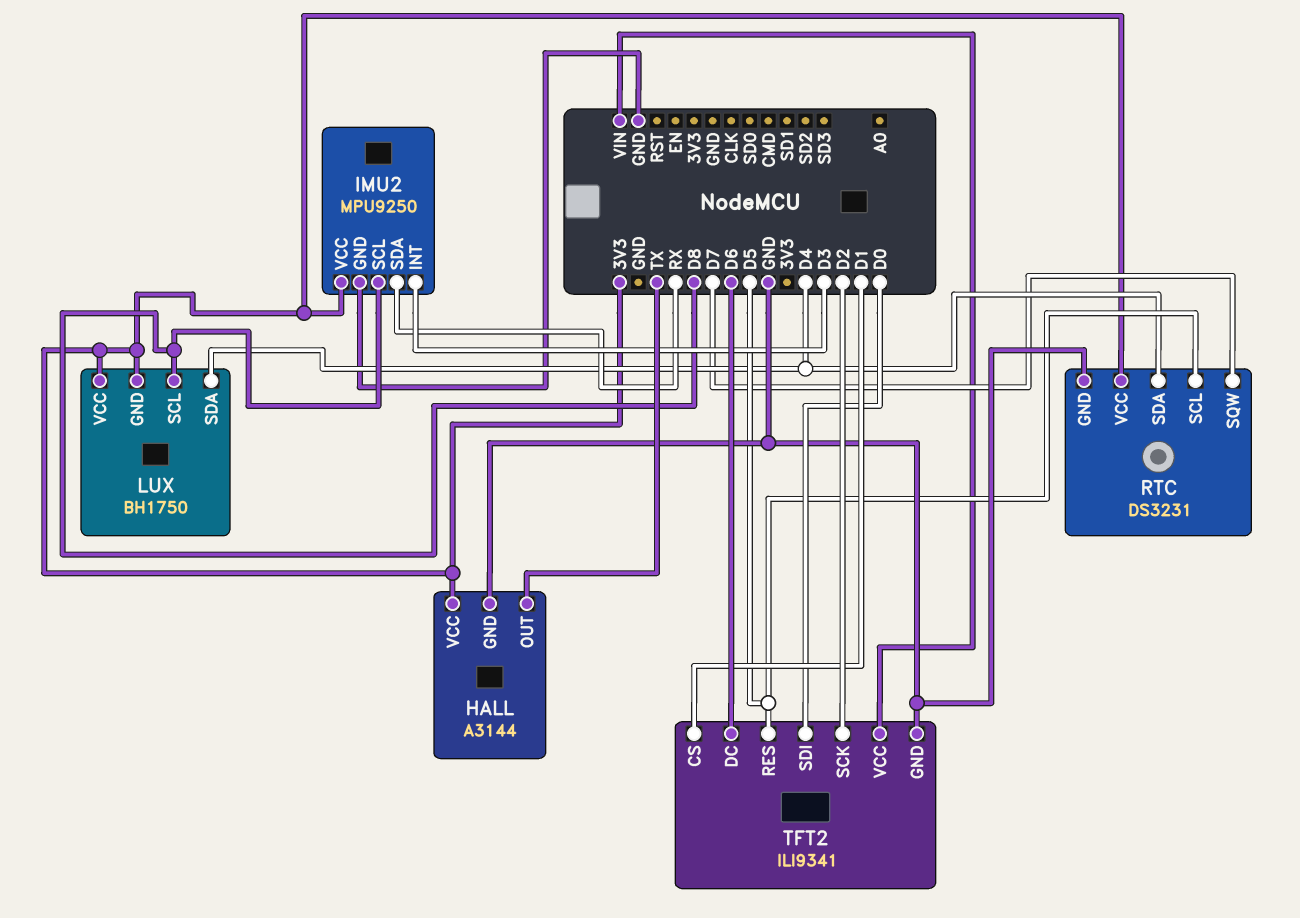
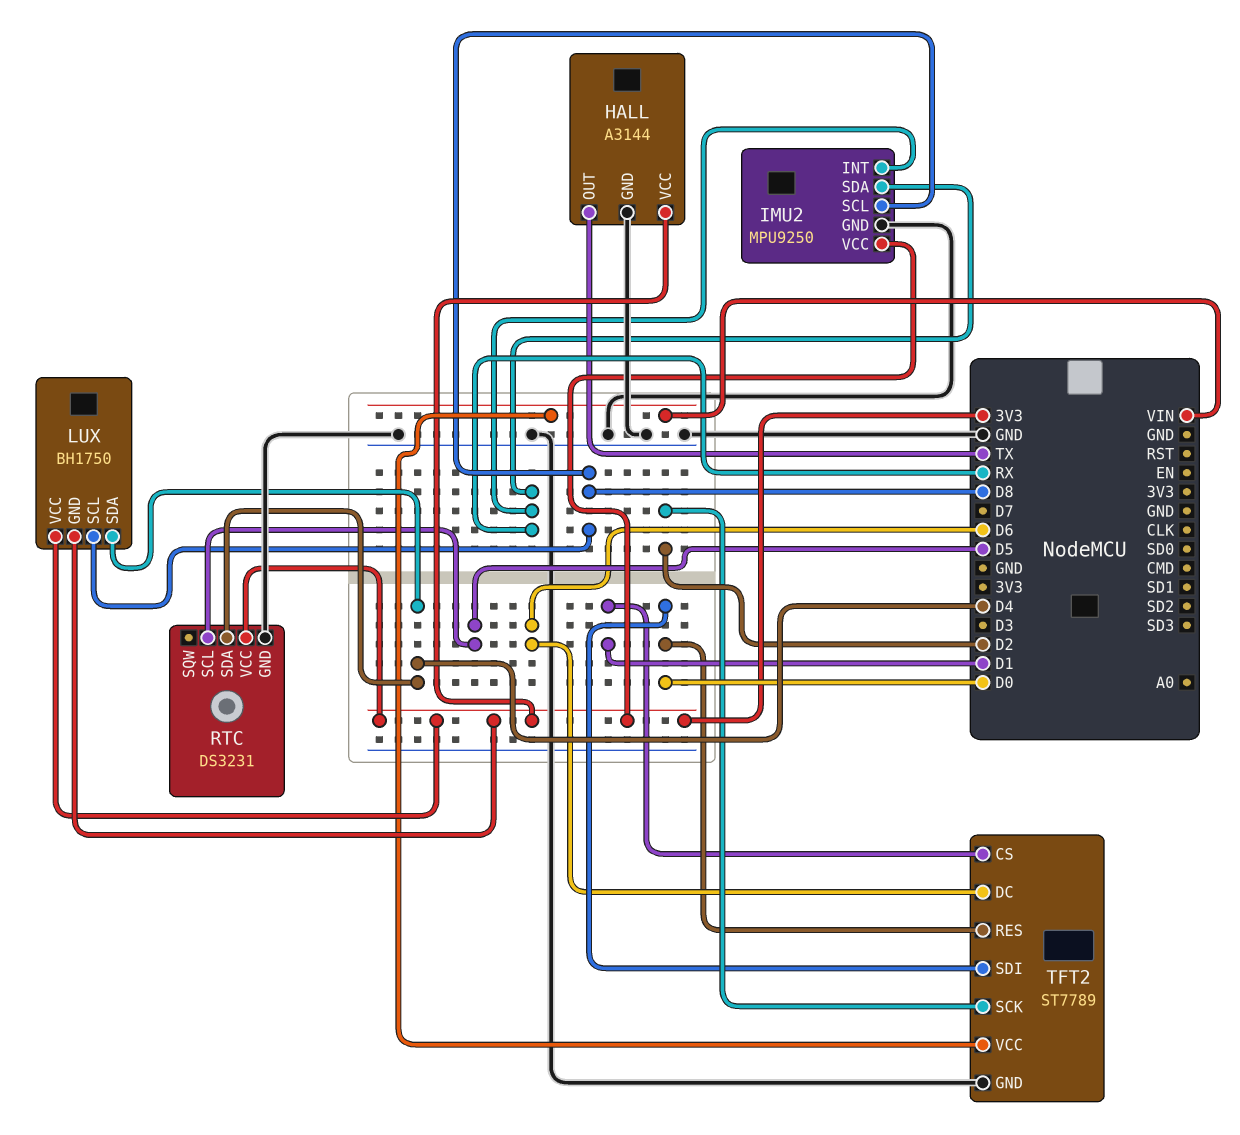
IMU2 pin INT: D3 -> RX
RTC pin SQW: D7 -> none
TFT2: ILI9341 -> ST7789
TFT2 pin RES: D5 -> D0

